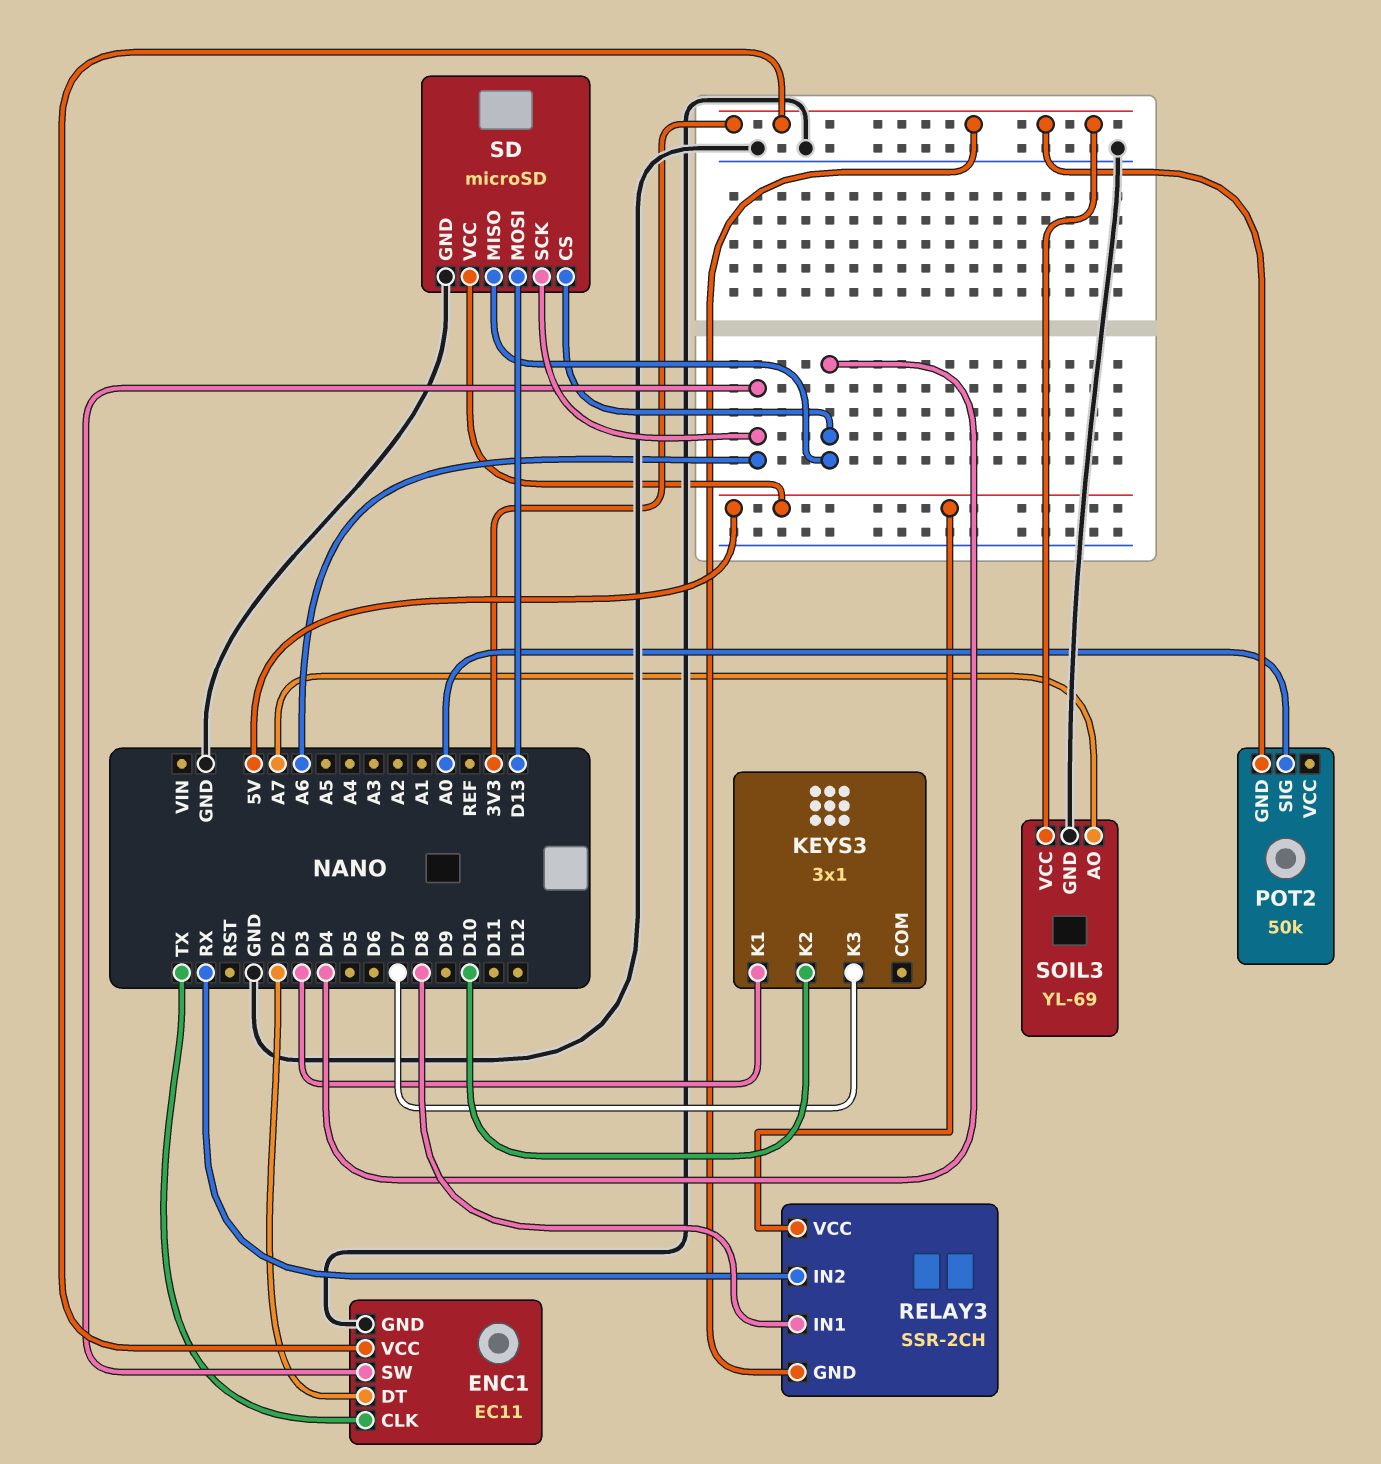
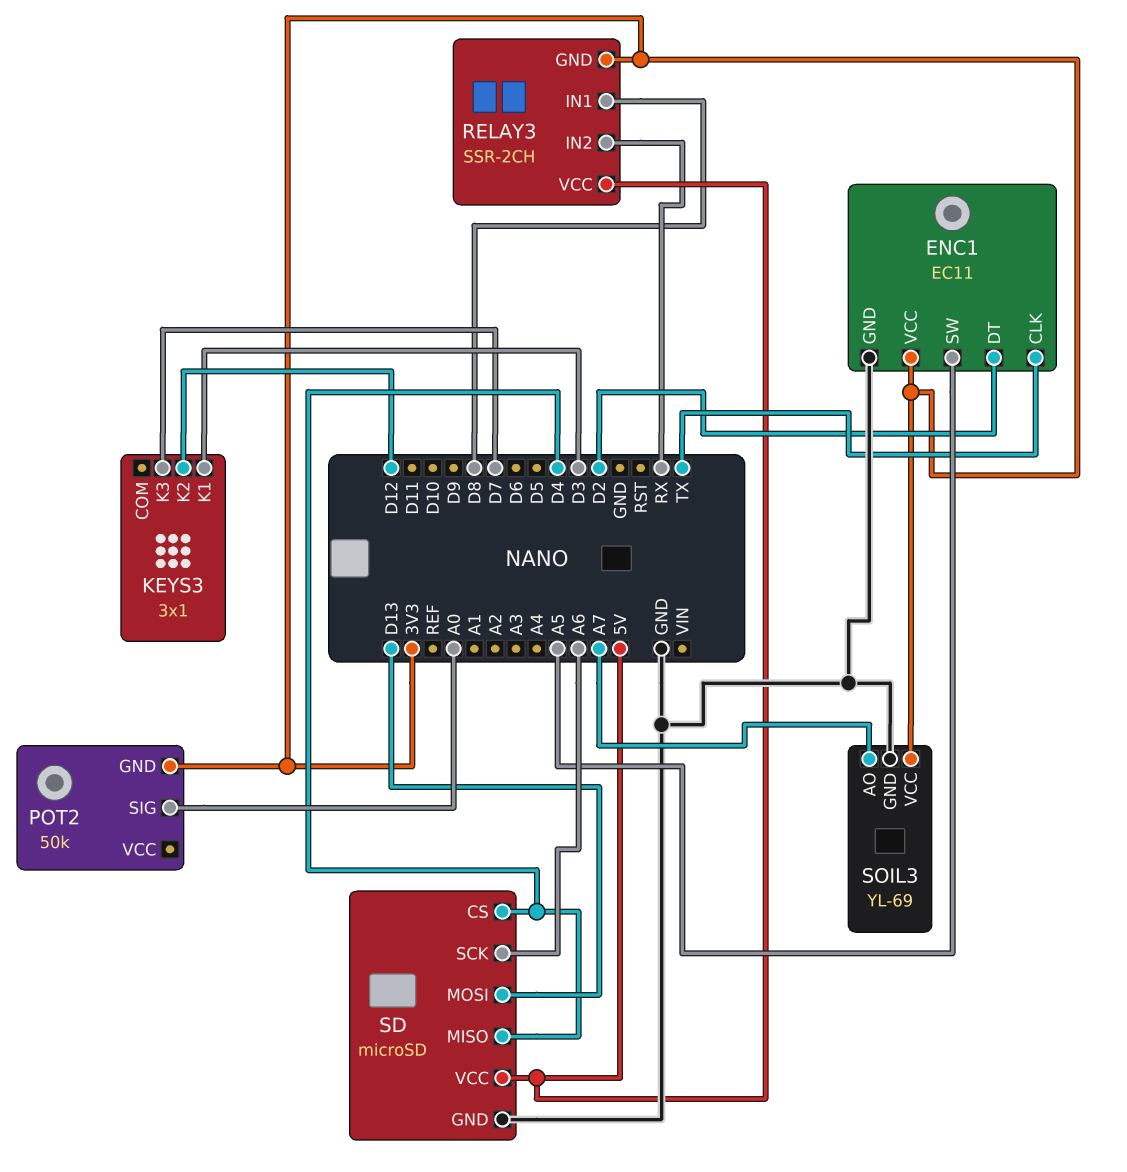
ENC1 pin SW: A6 -> A5
KEYS3 pin K2: D10 -> D12

